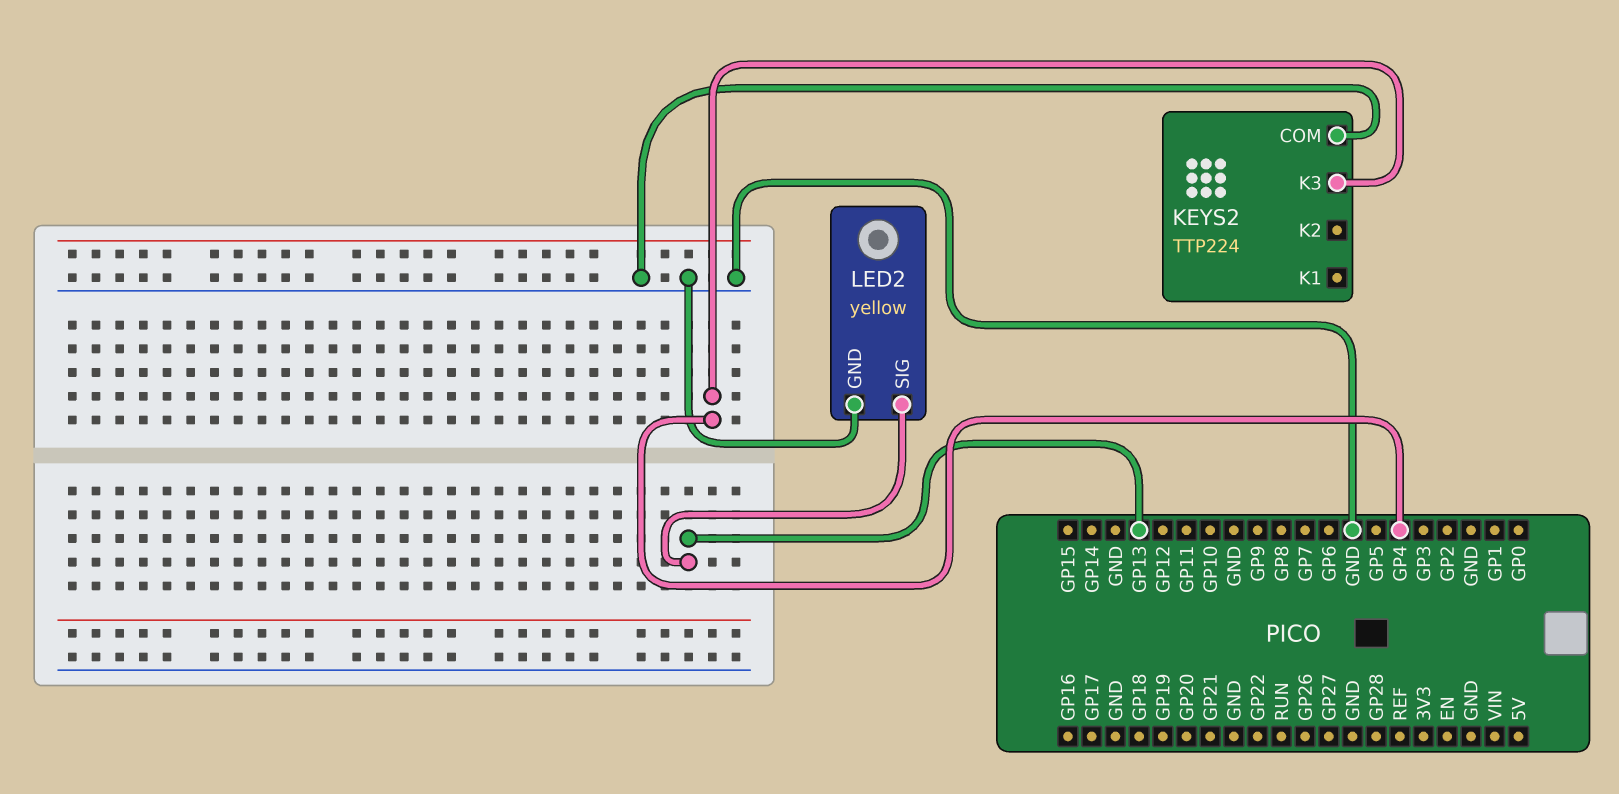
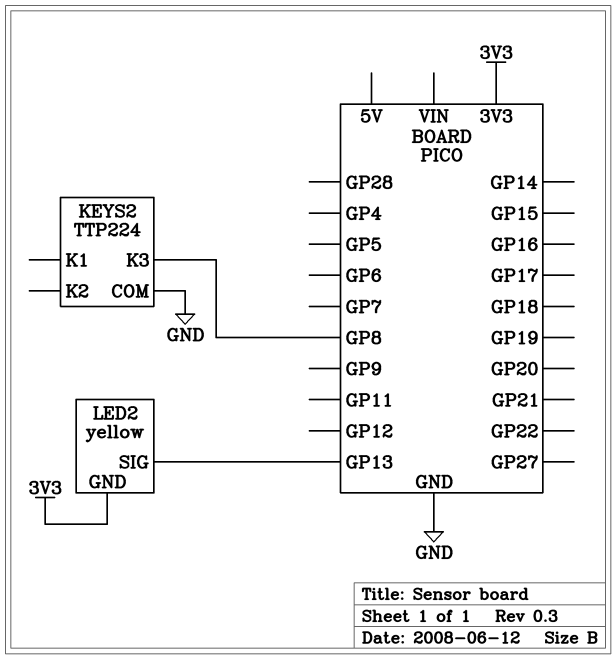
KEYS2 pin K3: GP4 -> GP8
LED2 pin GND: GND -> 3V3

